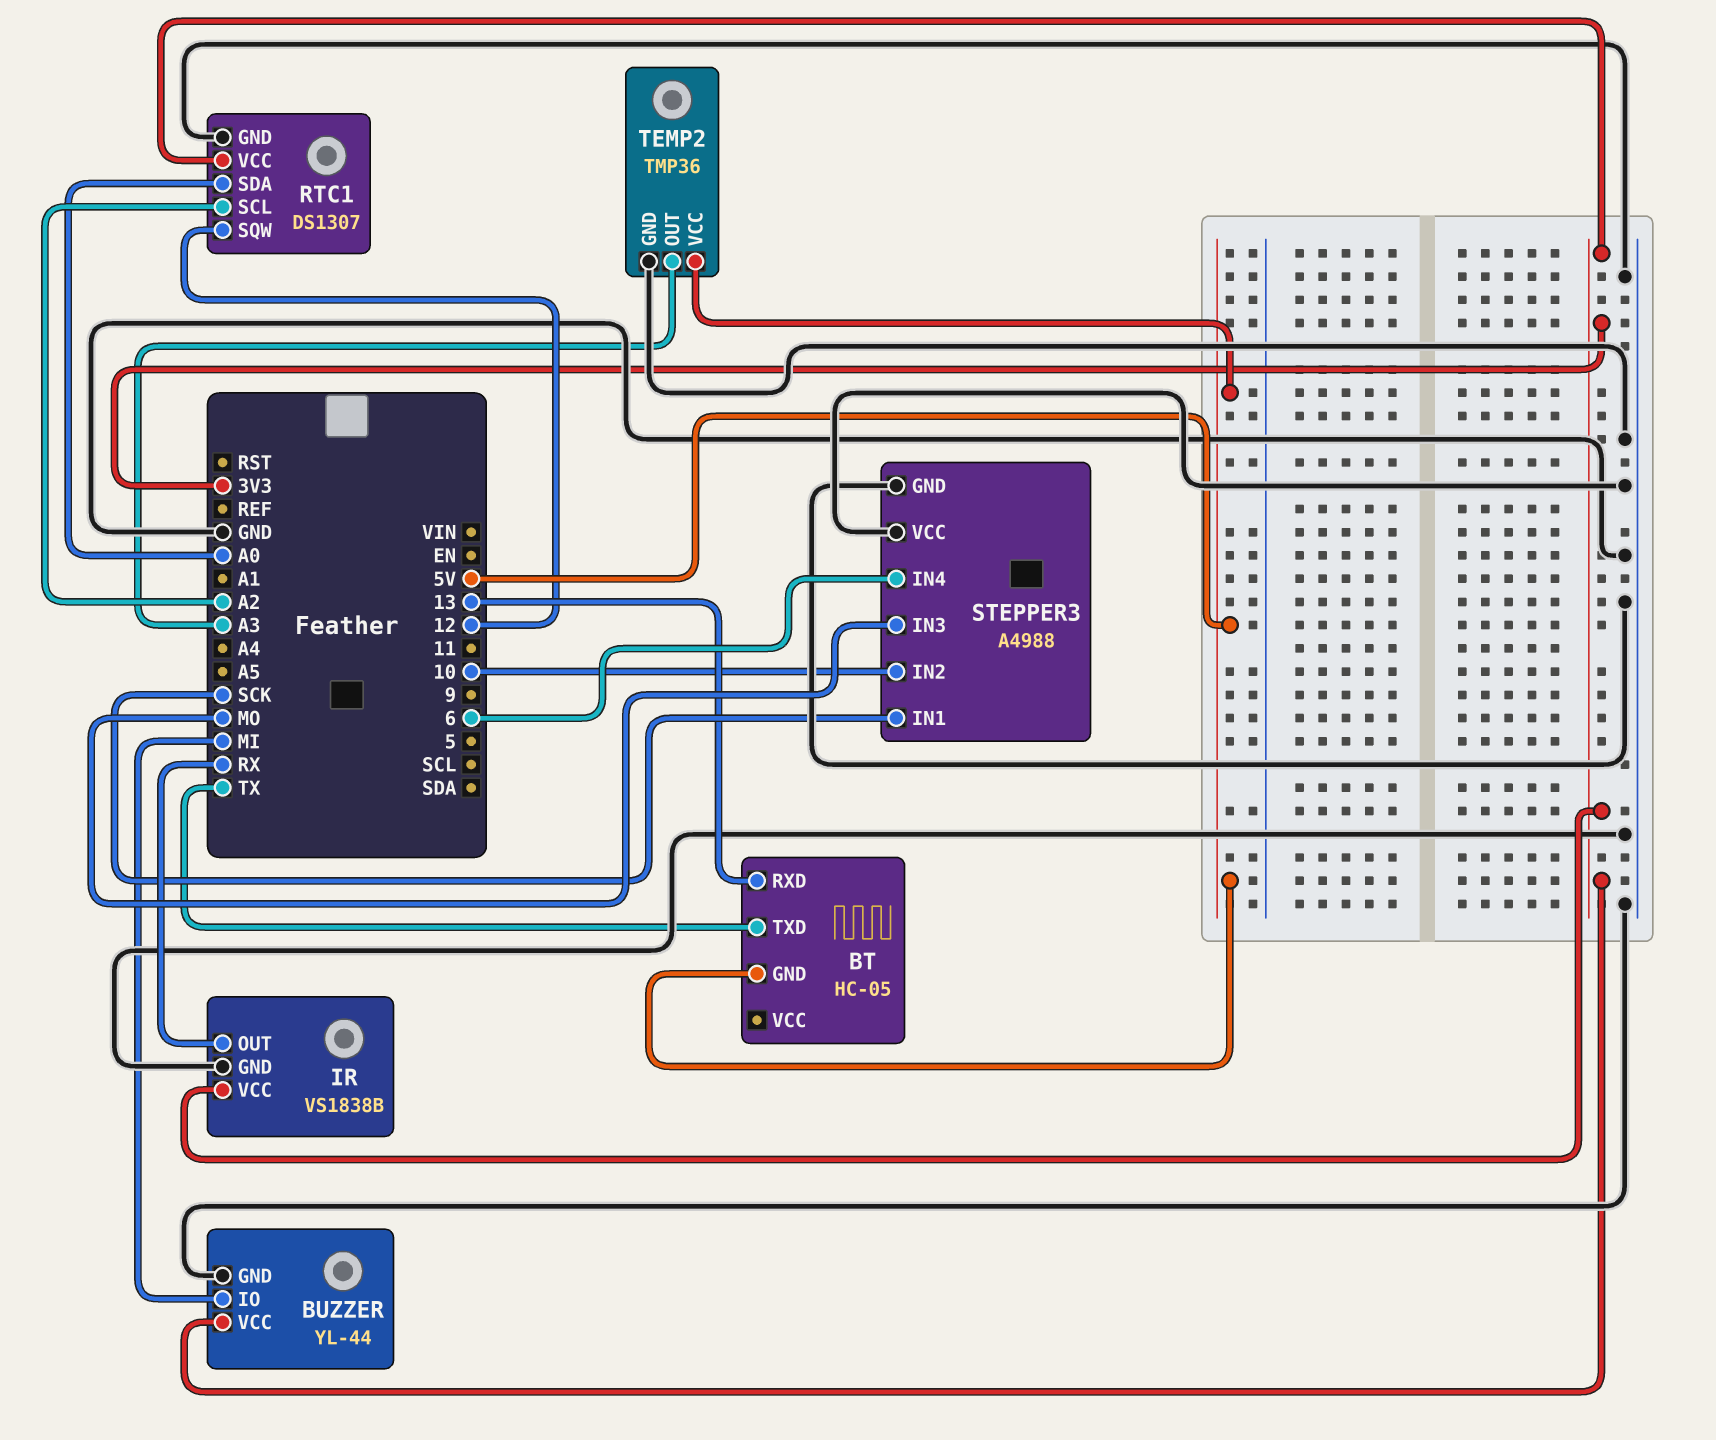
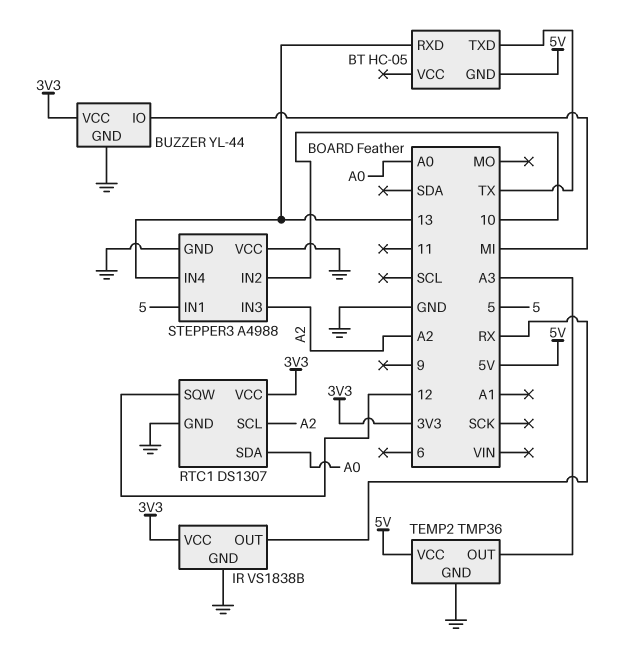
STEPPER3 pin IN1: SCK -> 5
STEPPER3 pin IN3: MO -> A2
STEPPER3 pin IN4: 6 -> 13

